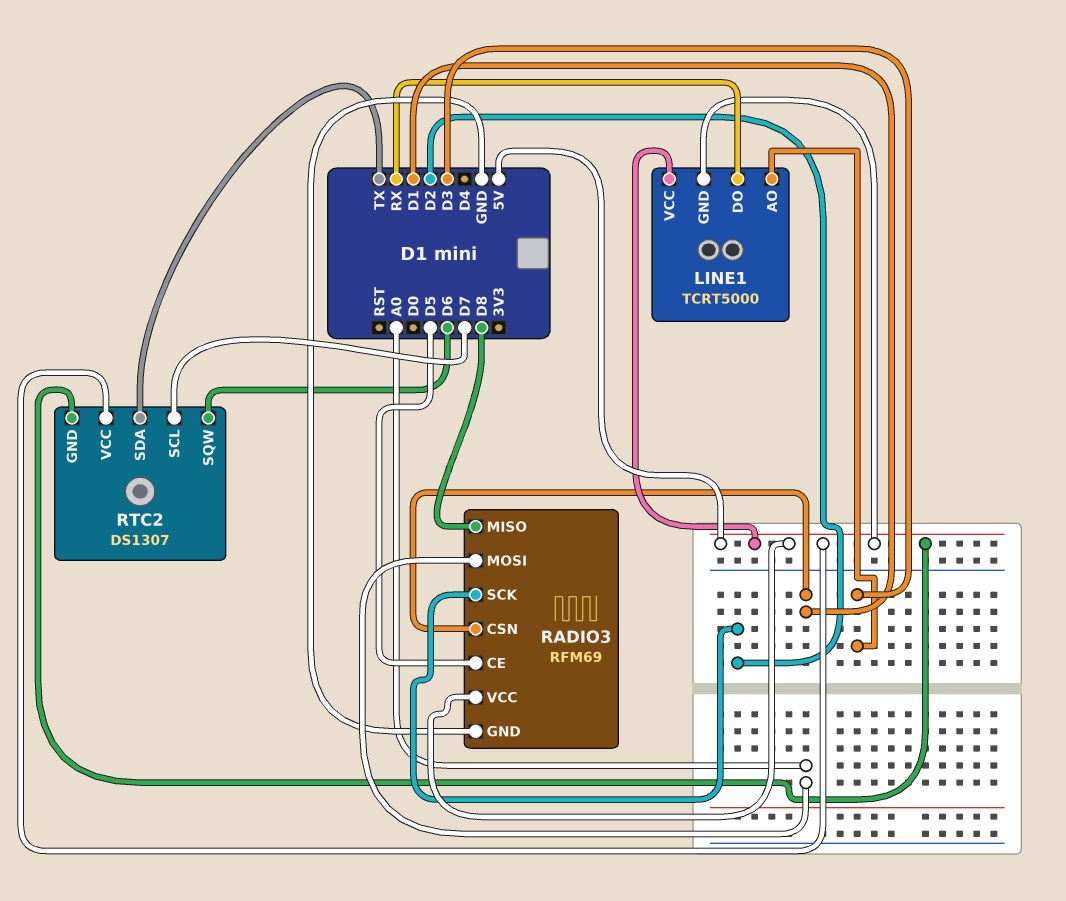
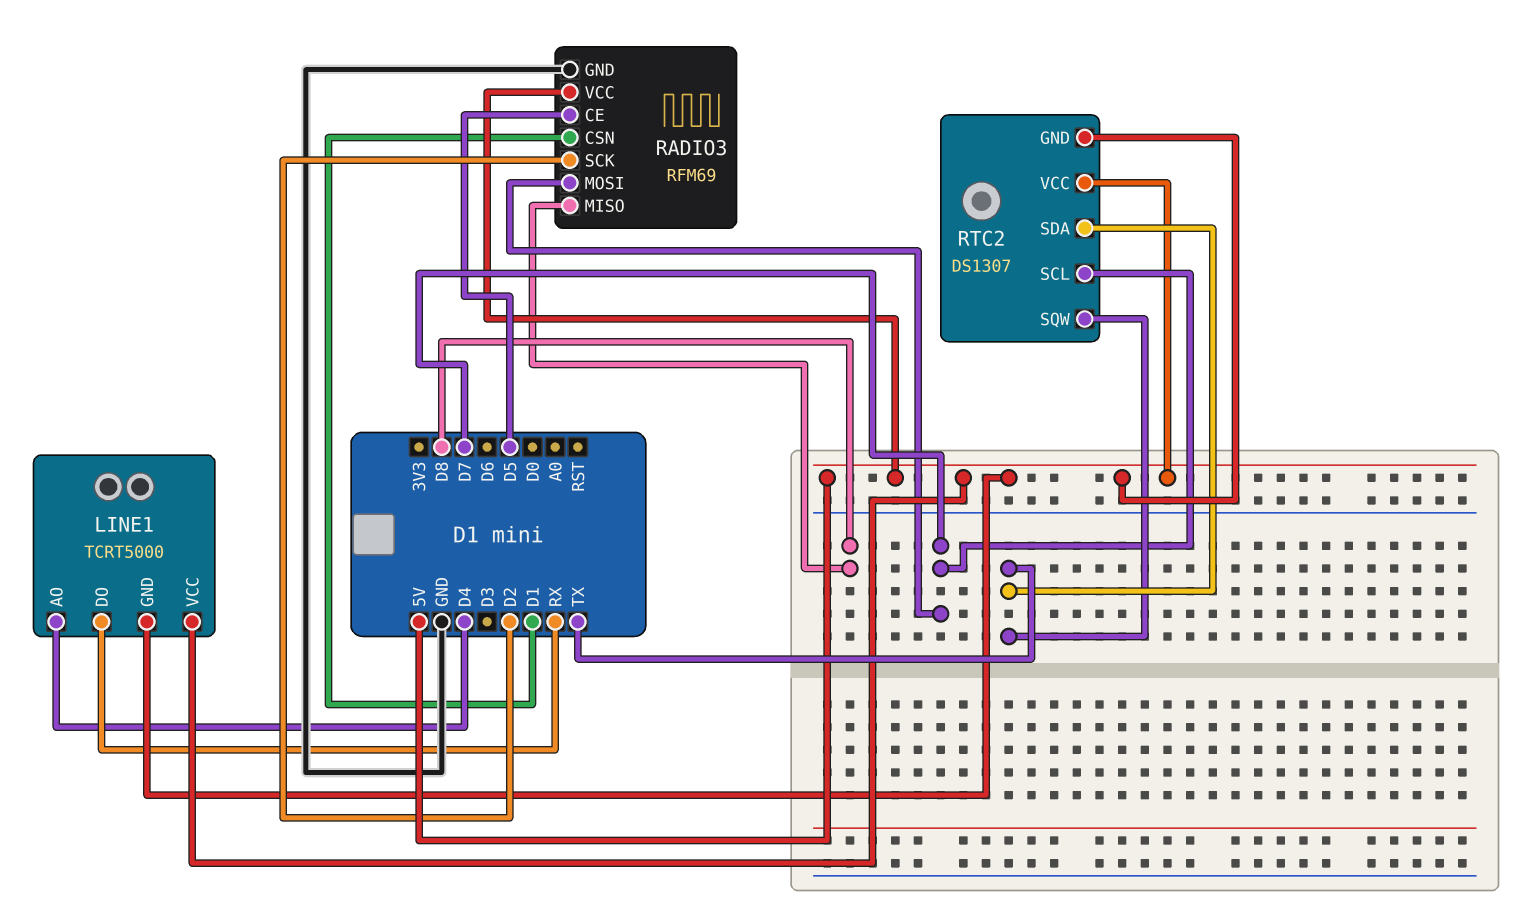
LINE1 pin AO: D3 -> D4
RADIO3 pin MOSI: A0 -> D7
RTC2 pin SQW: D6 -> TX

